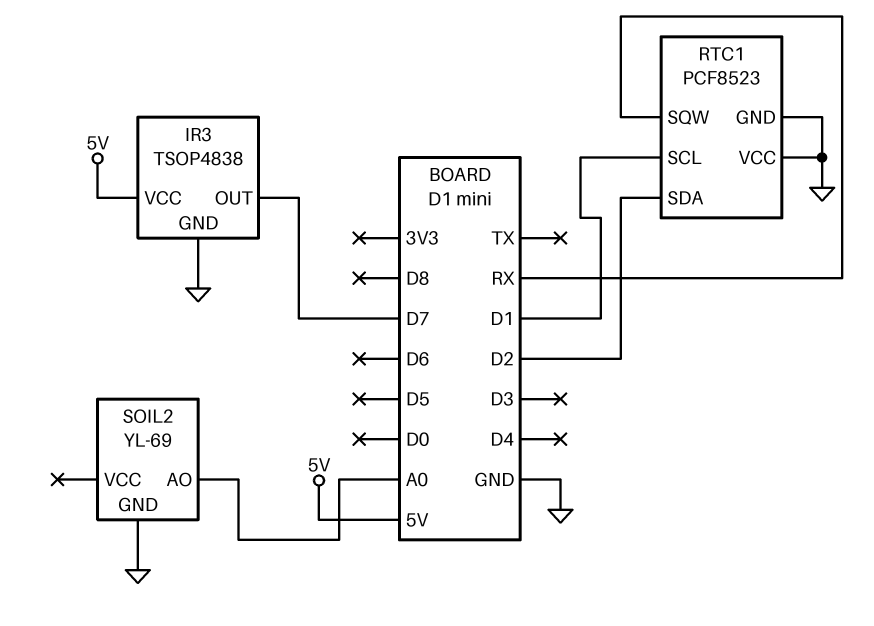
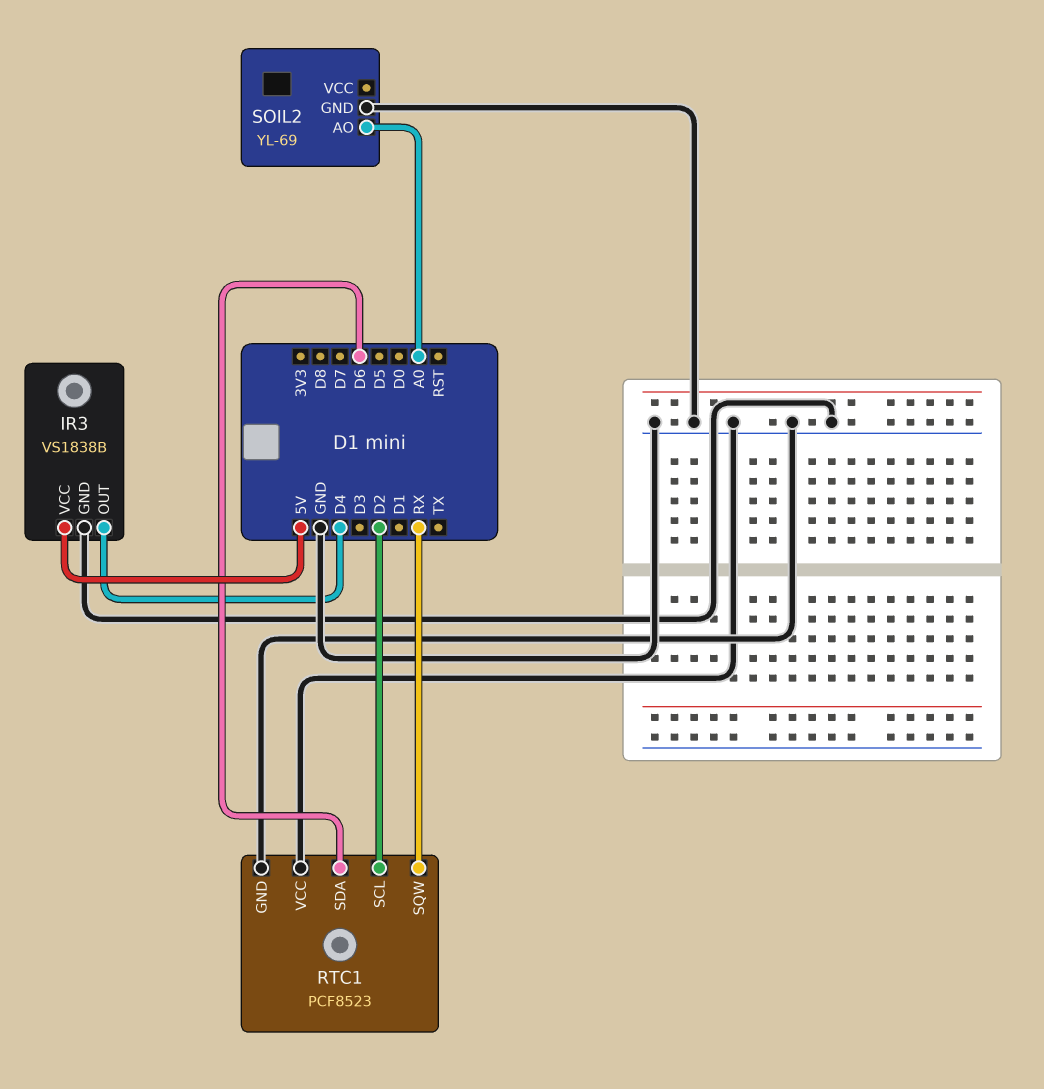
IR3: TSOP4838 -> VS1838B
IR3 pin OUT: D7 -> D4
RTC1 pin SCL: D1 -> D2
RTC1 pin SDA: D2 -> D6

